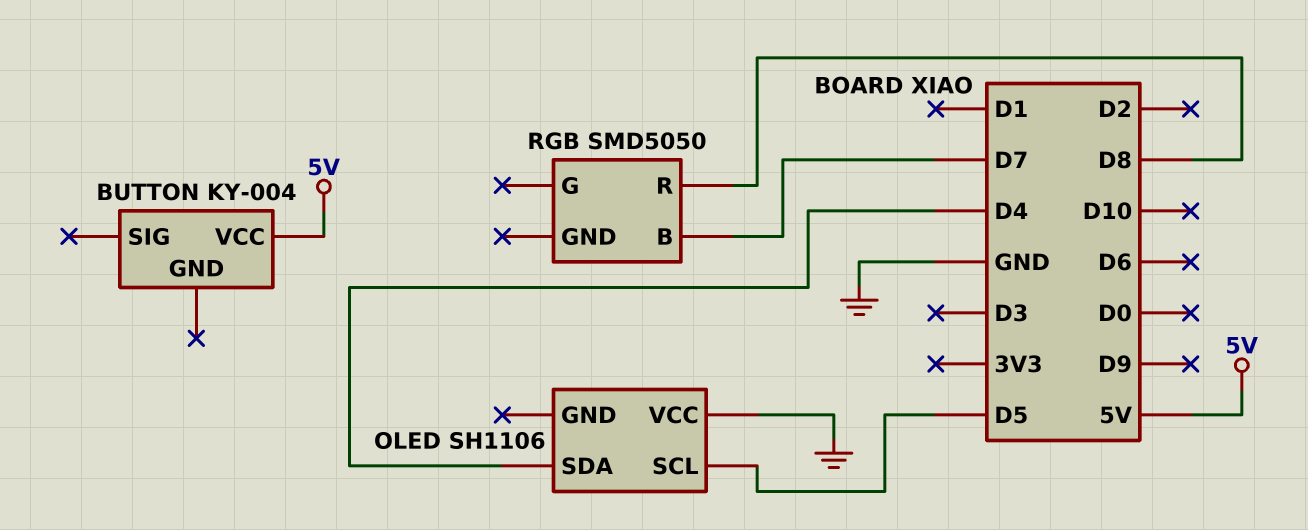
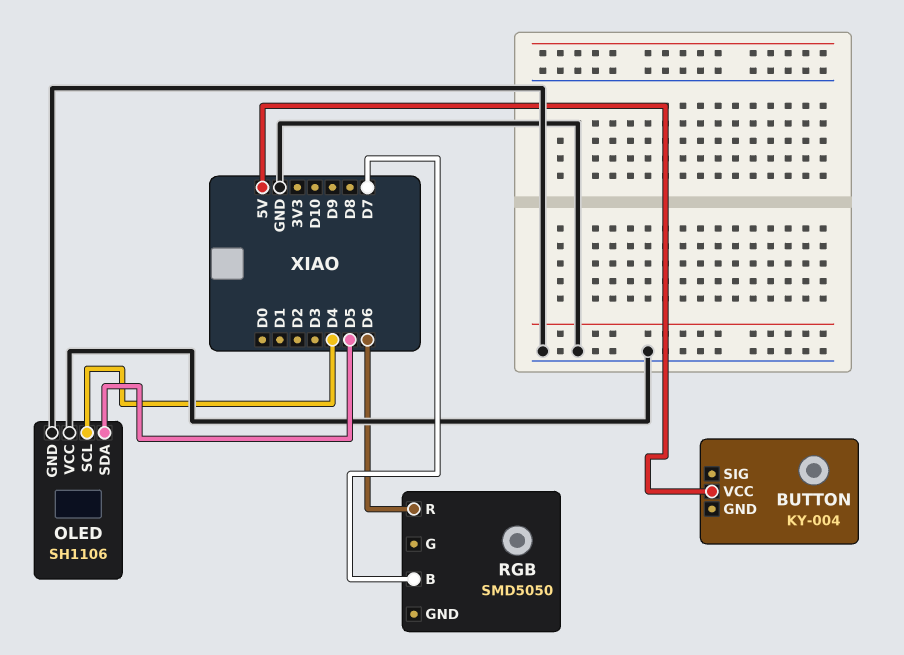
OLED pin GND: none -> GND
OLED pin SCL: D5 -> D4
OLED pin SDA: D4 -> D5
RGB pin R: D8 -> D6

